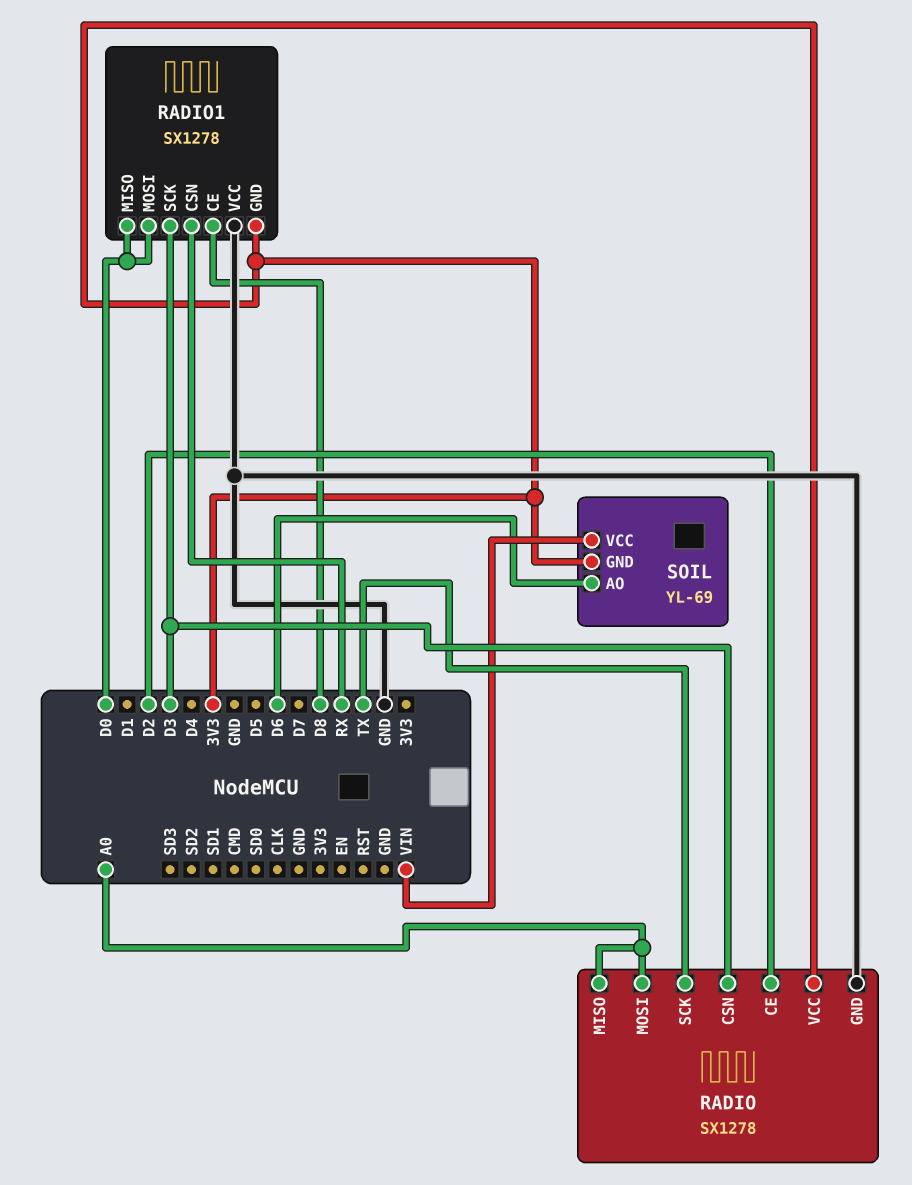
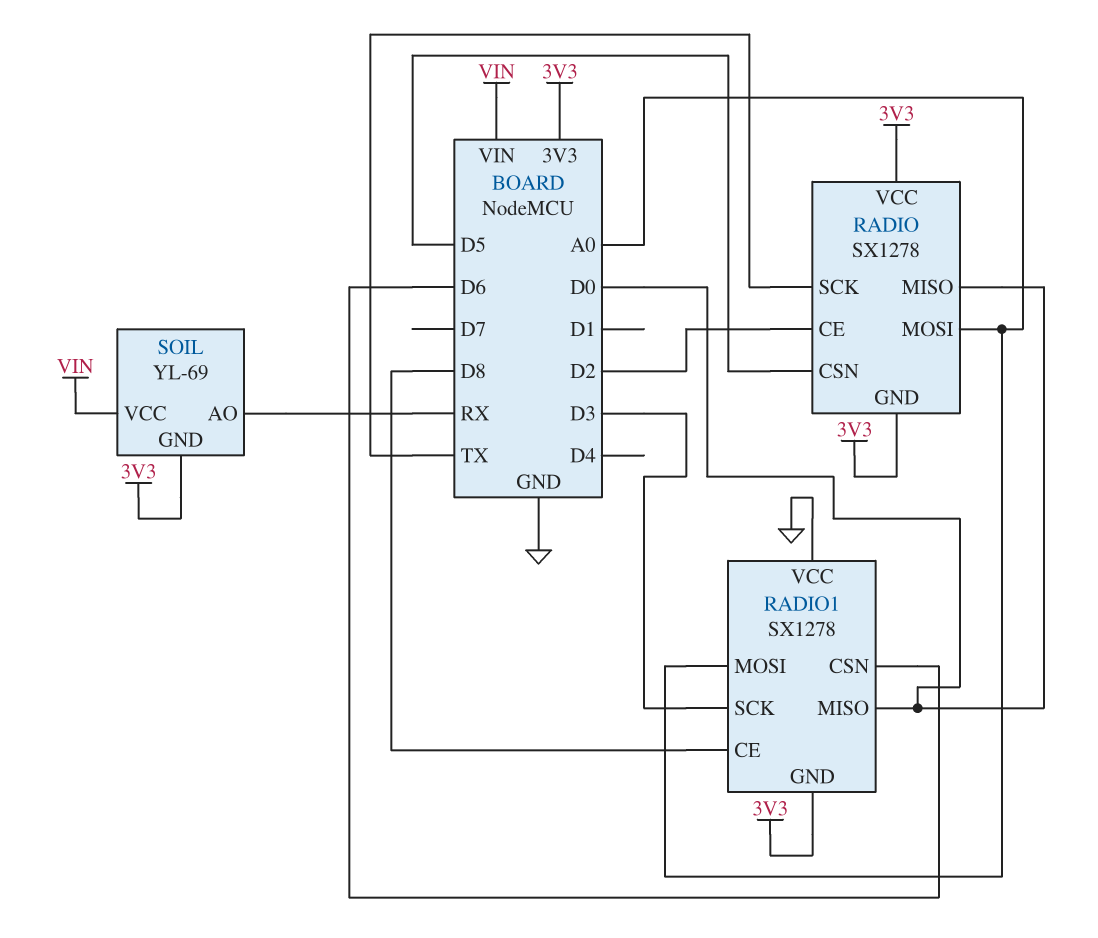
RADIO pin CSN: D3 -> D5
RADIO pin GND: GND -> 3V3
RADIO pin MISO: A0 -> D0
RADIO1 pin CSN: RX -> D6
RADIO1 pin MOSI: D0 -> A0
SOIL pin AO: D6 -> RX

